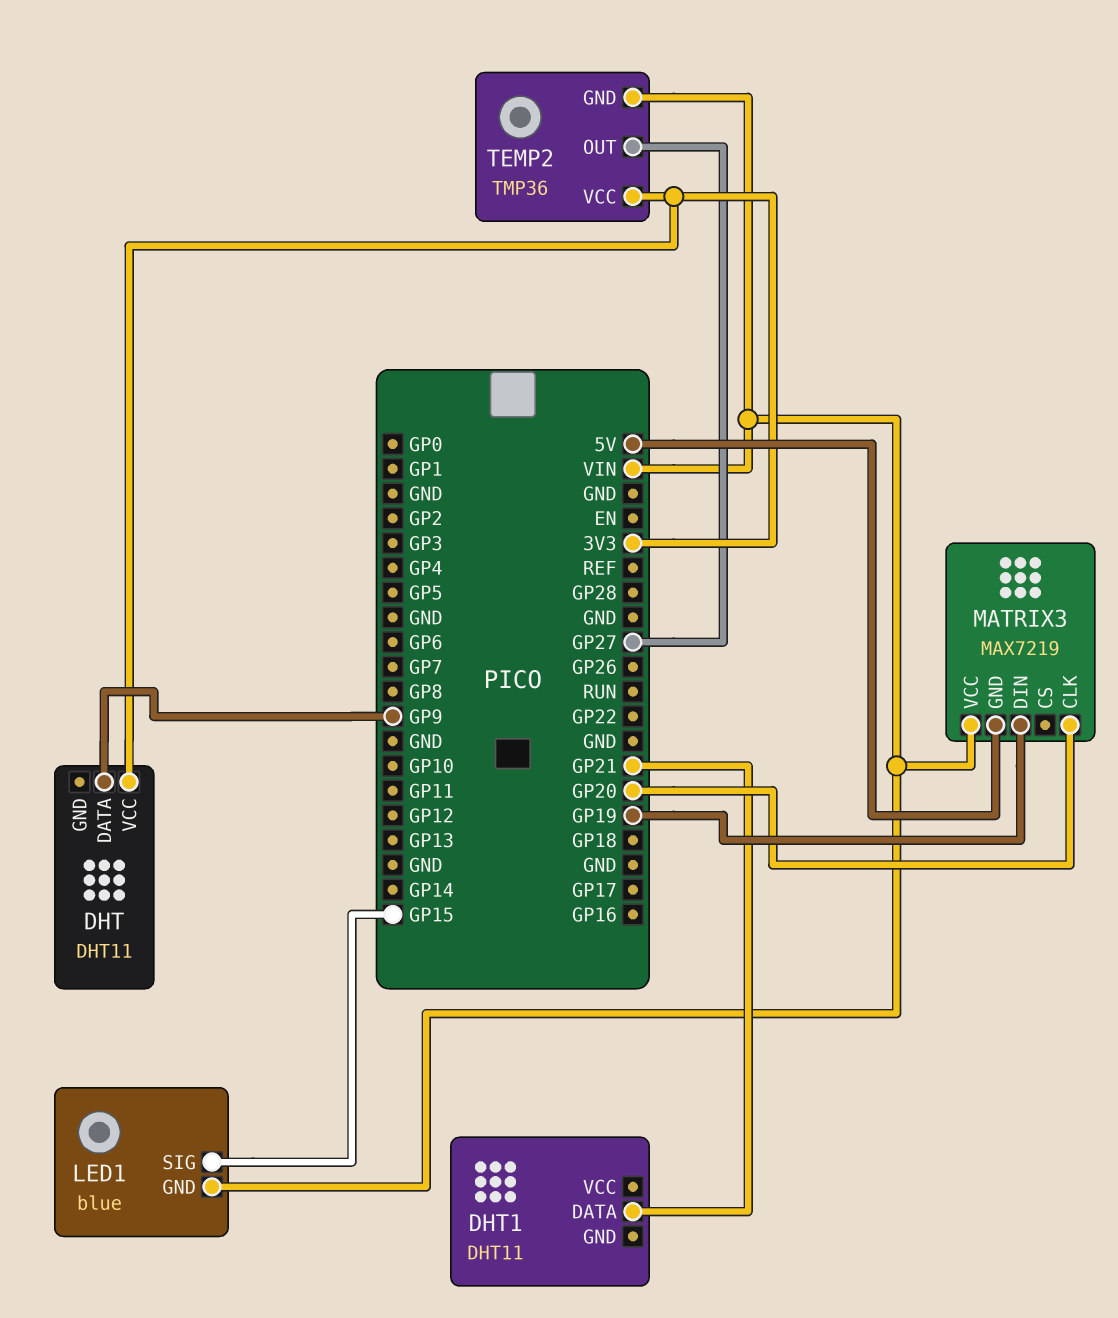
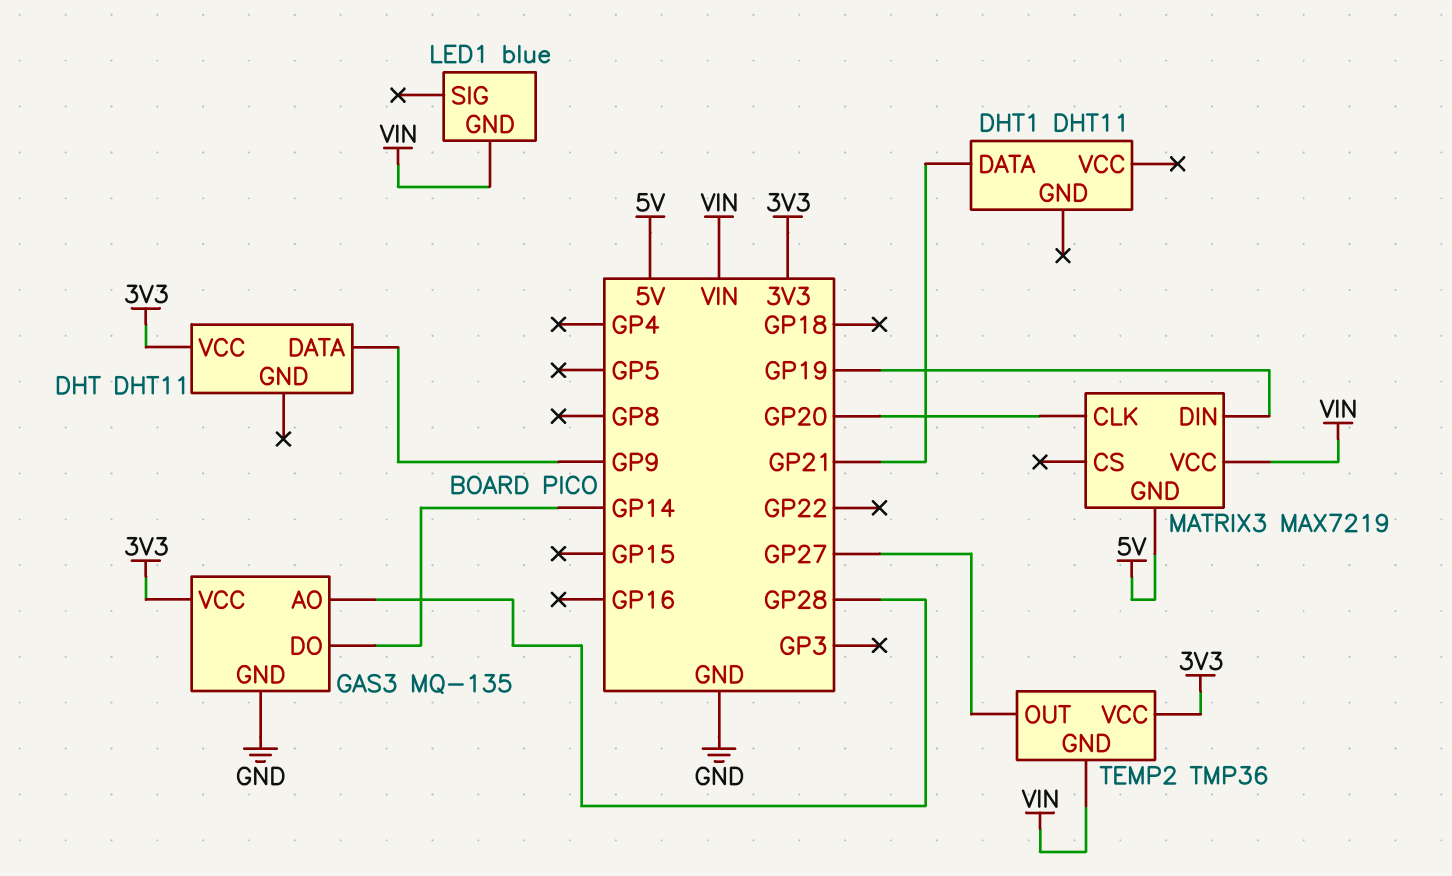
GAS3: none -> MQ-135
GAS3 pin AO: none -> GP28
GAS3 pin DO: none -> GP14
GAS3 pin GND: none -> GND
GAS3 pin VCC: none -> 3V3
LED1 pin SIG: GP15 -> none

